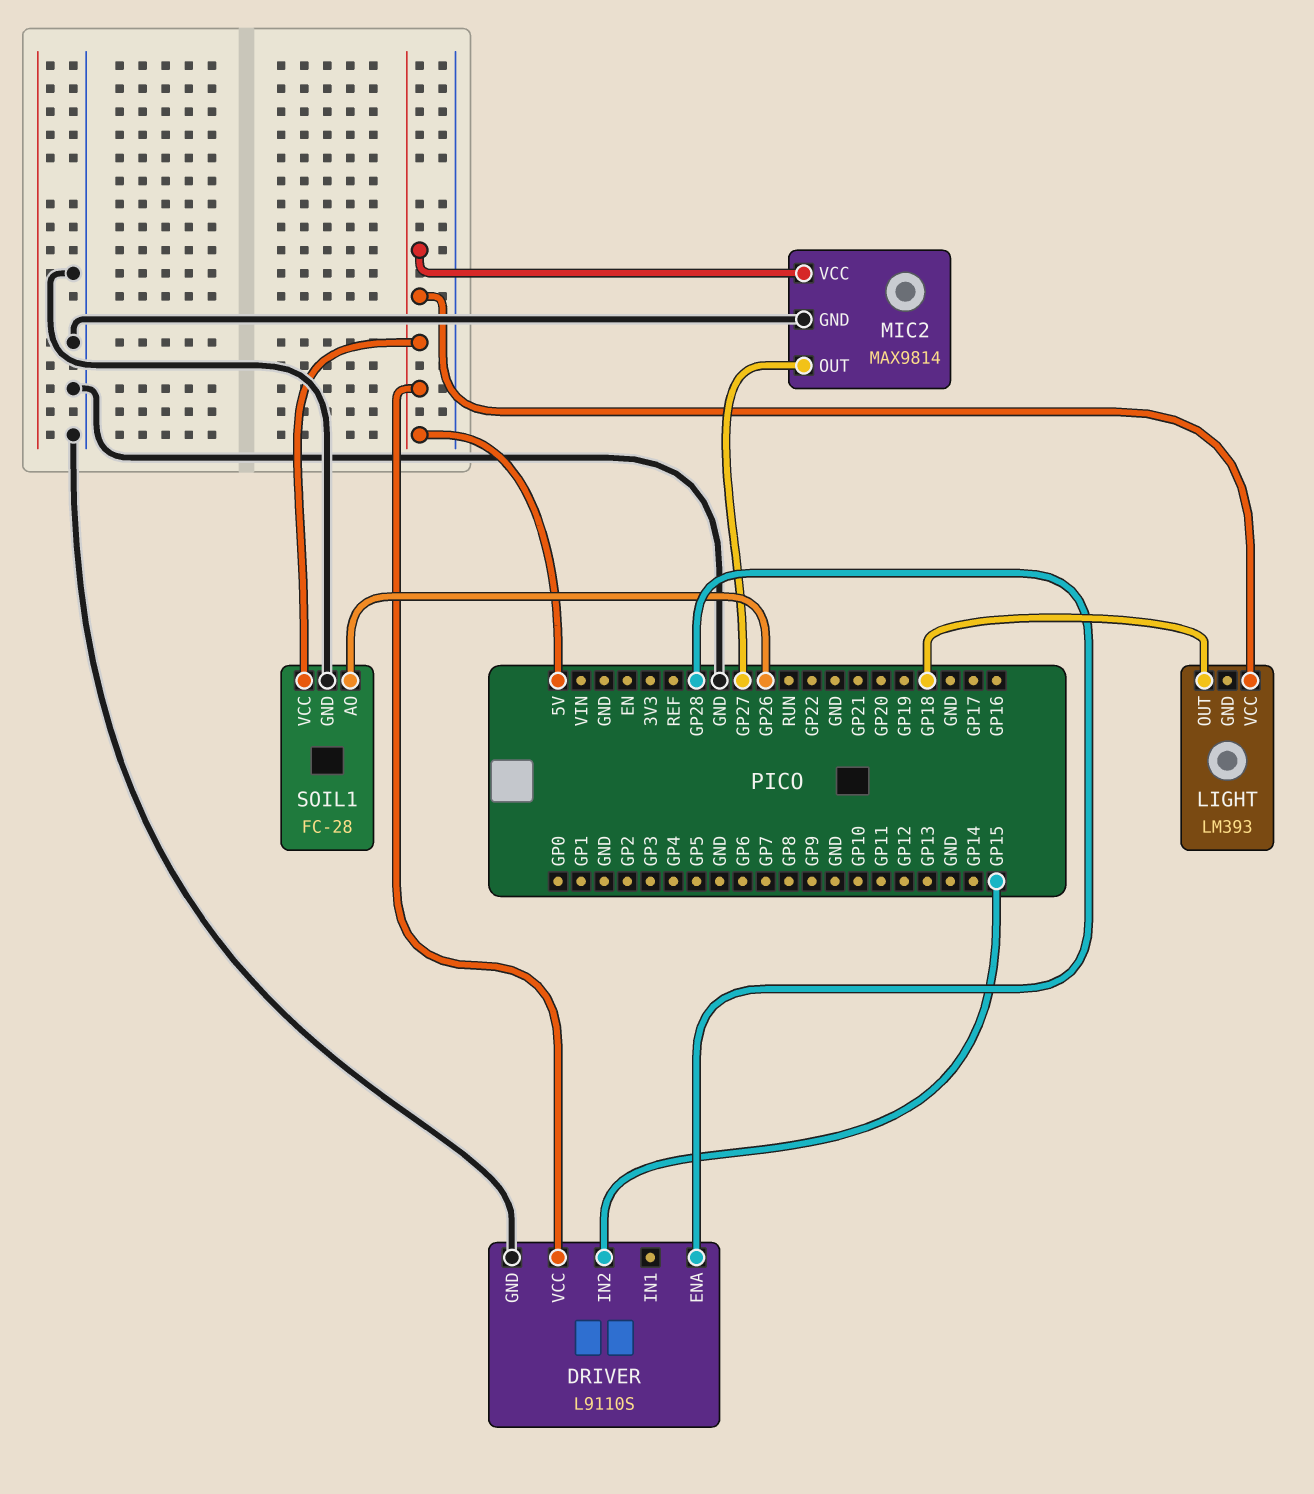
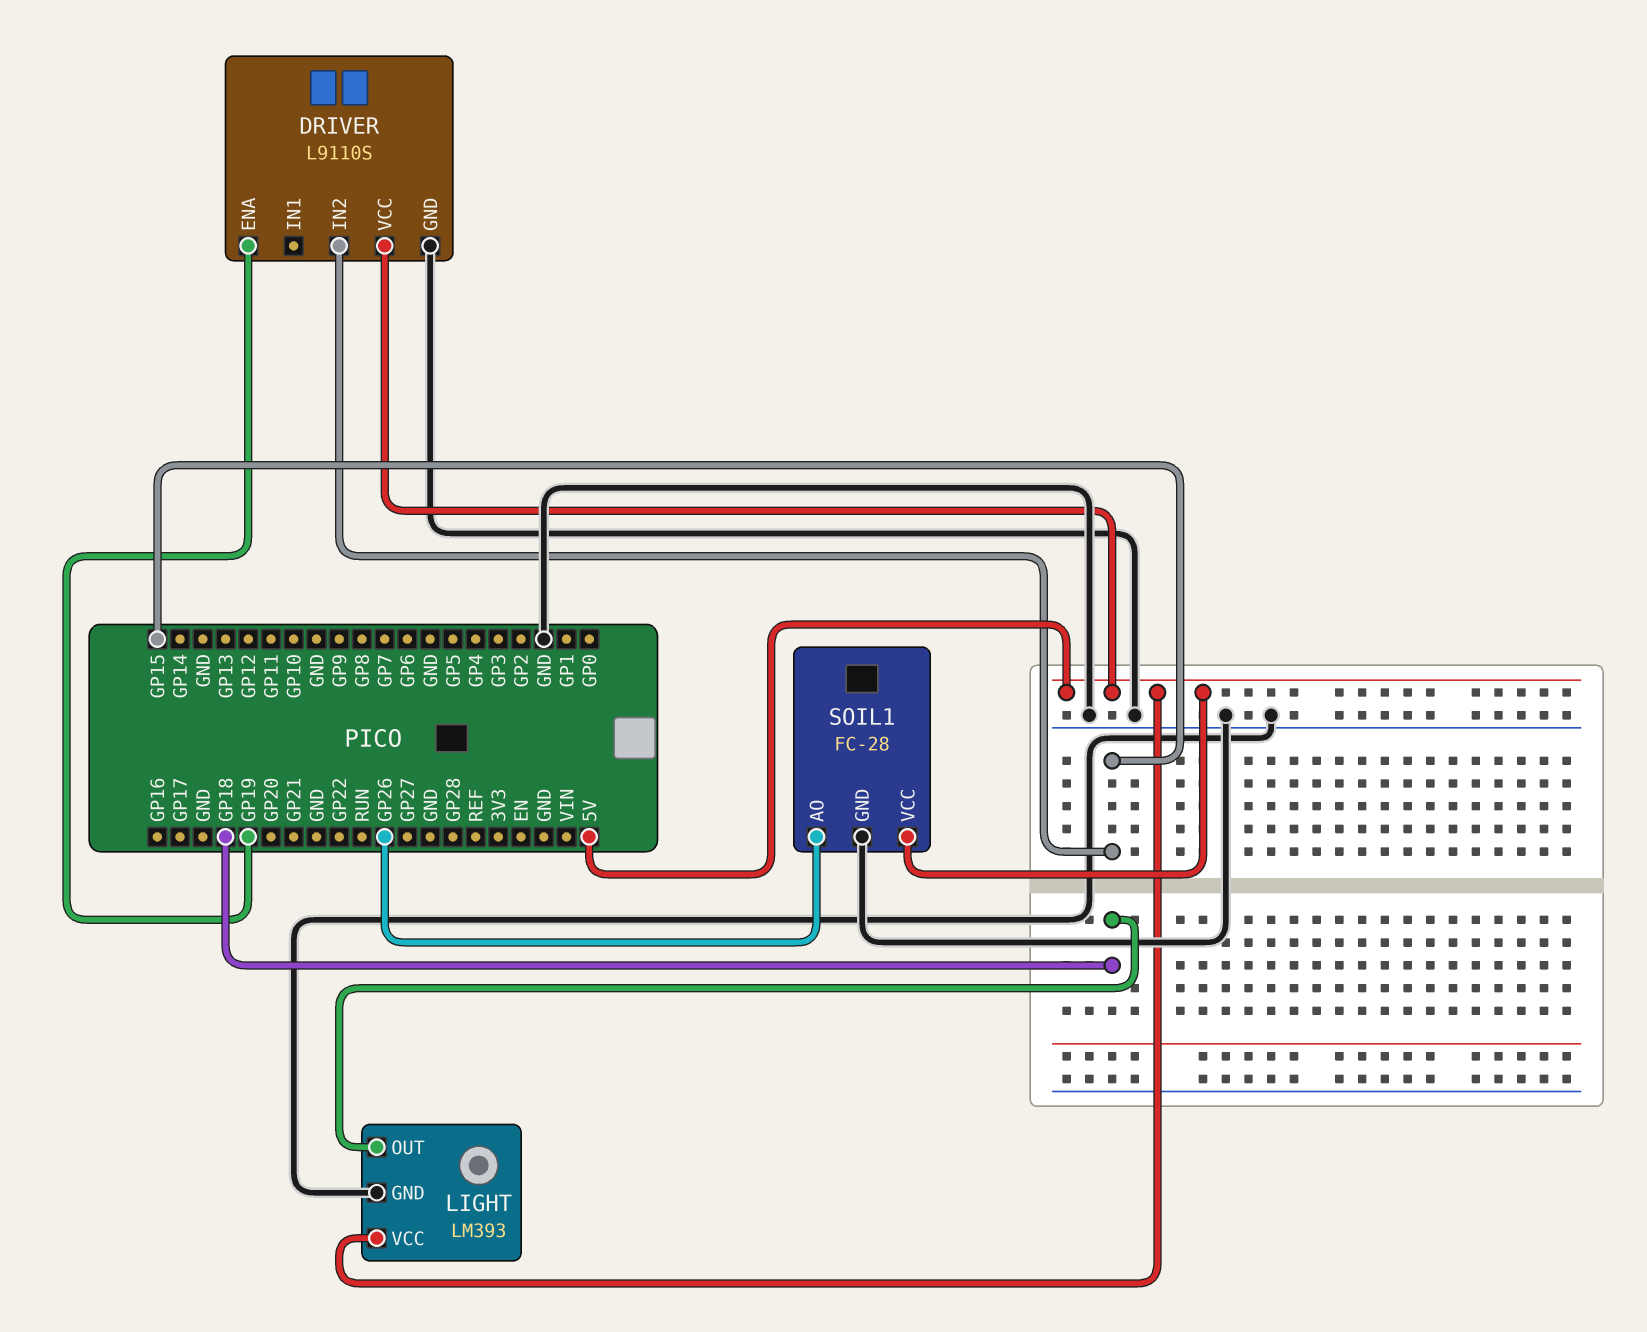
DRIVER pin ENA: GP28 -> GP19
LIGHT pin GND: none -> GND
MIC2: MAX9814 -> none
MIC2 pin GND: GND -> none
MIC2 pin OUT: GP27 -> none
MIC2 pin VCC: 5V -> none

